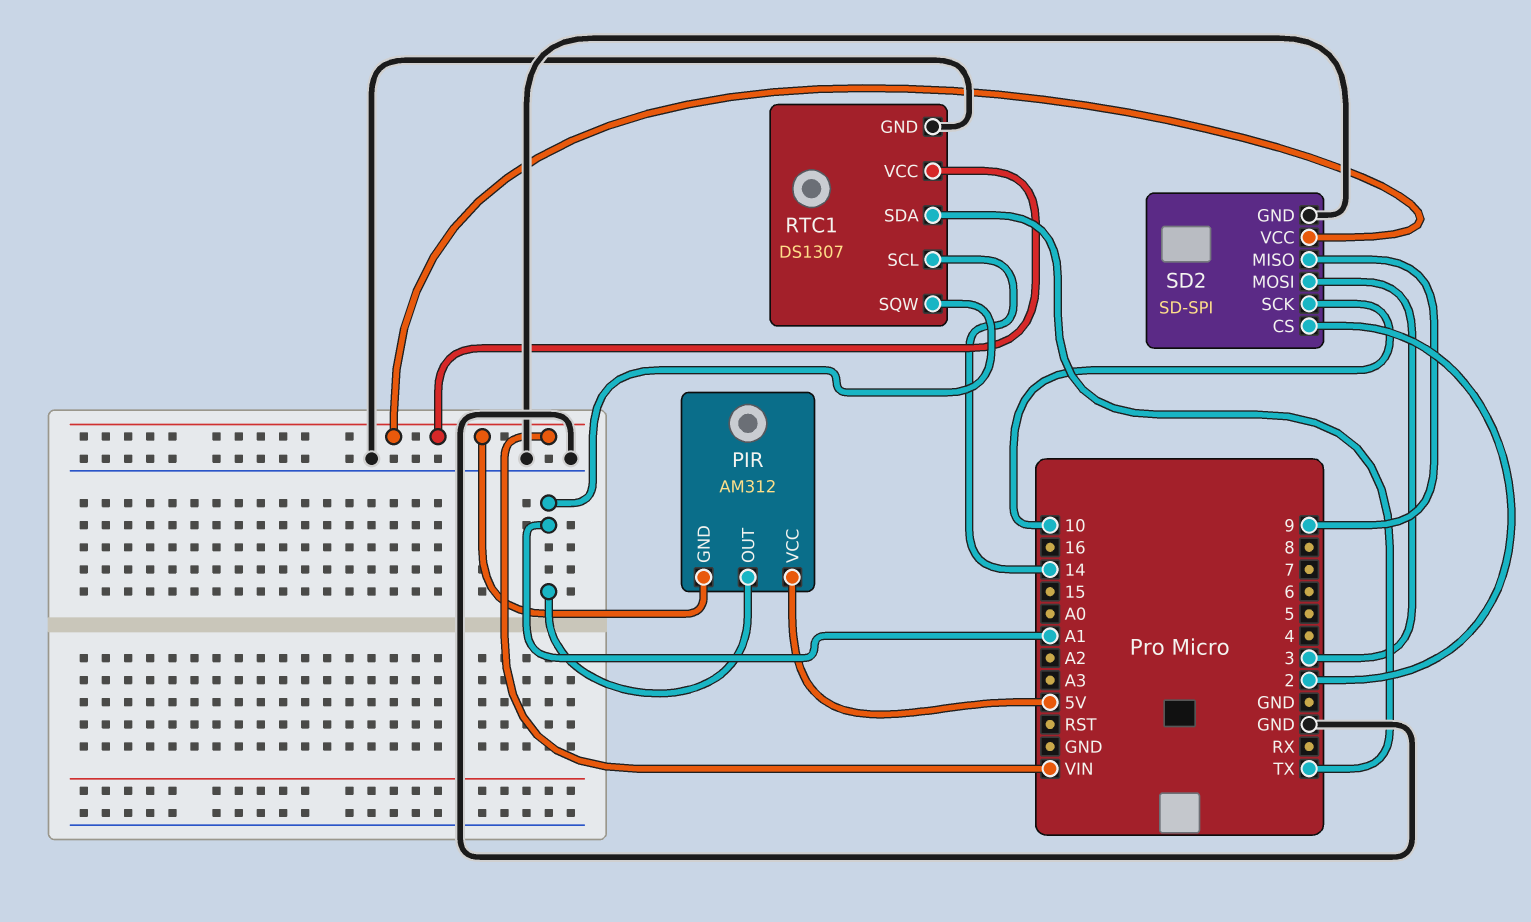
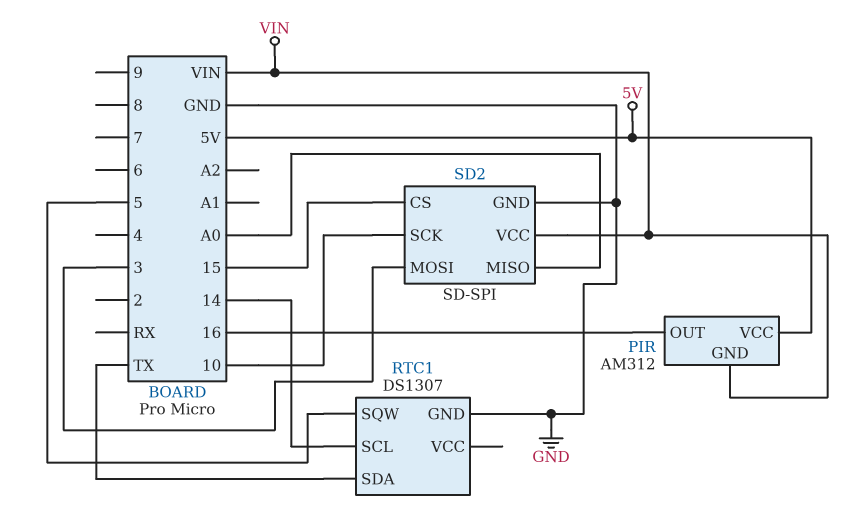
PIR pin OUT: A1 -> 16
RTC1 pin SQW: A1 -> 5
RTC1 pin VCC: VIN -> none
SD2 pin CS: 2 -> 15
SD2 pin MISO: 9 -> A0

